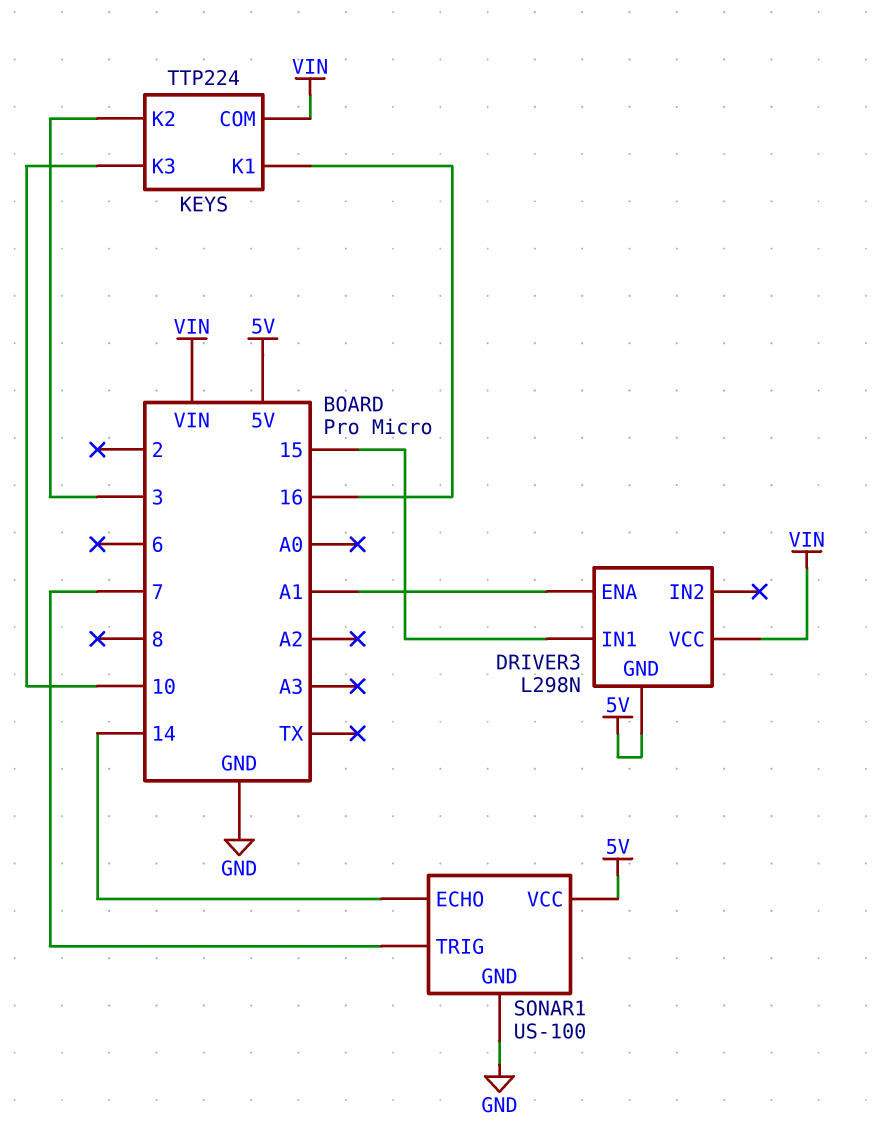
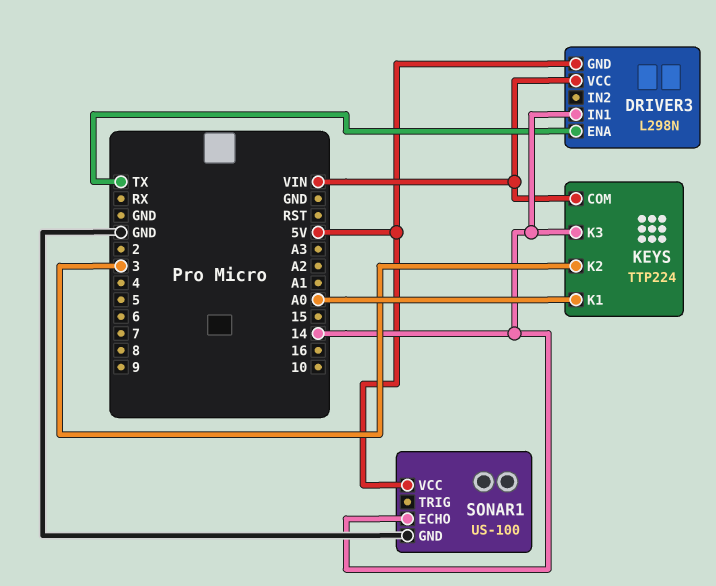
DRIVER3 pin ENA: A1 -> TX
DRIVER3 pin IN1: 15 -> 14
KEYS pin K1: 16 -> A0
KEYS pin K3: 10 -> 14
SONAR1 pin TRIG: 7 -> none

